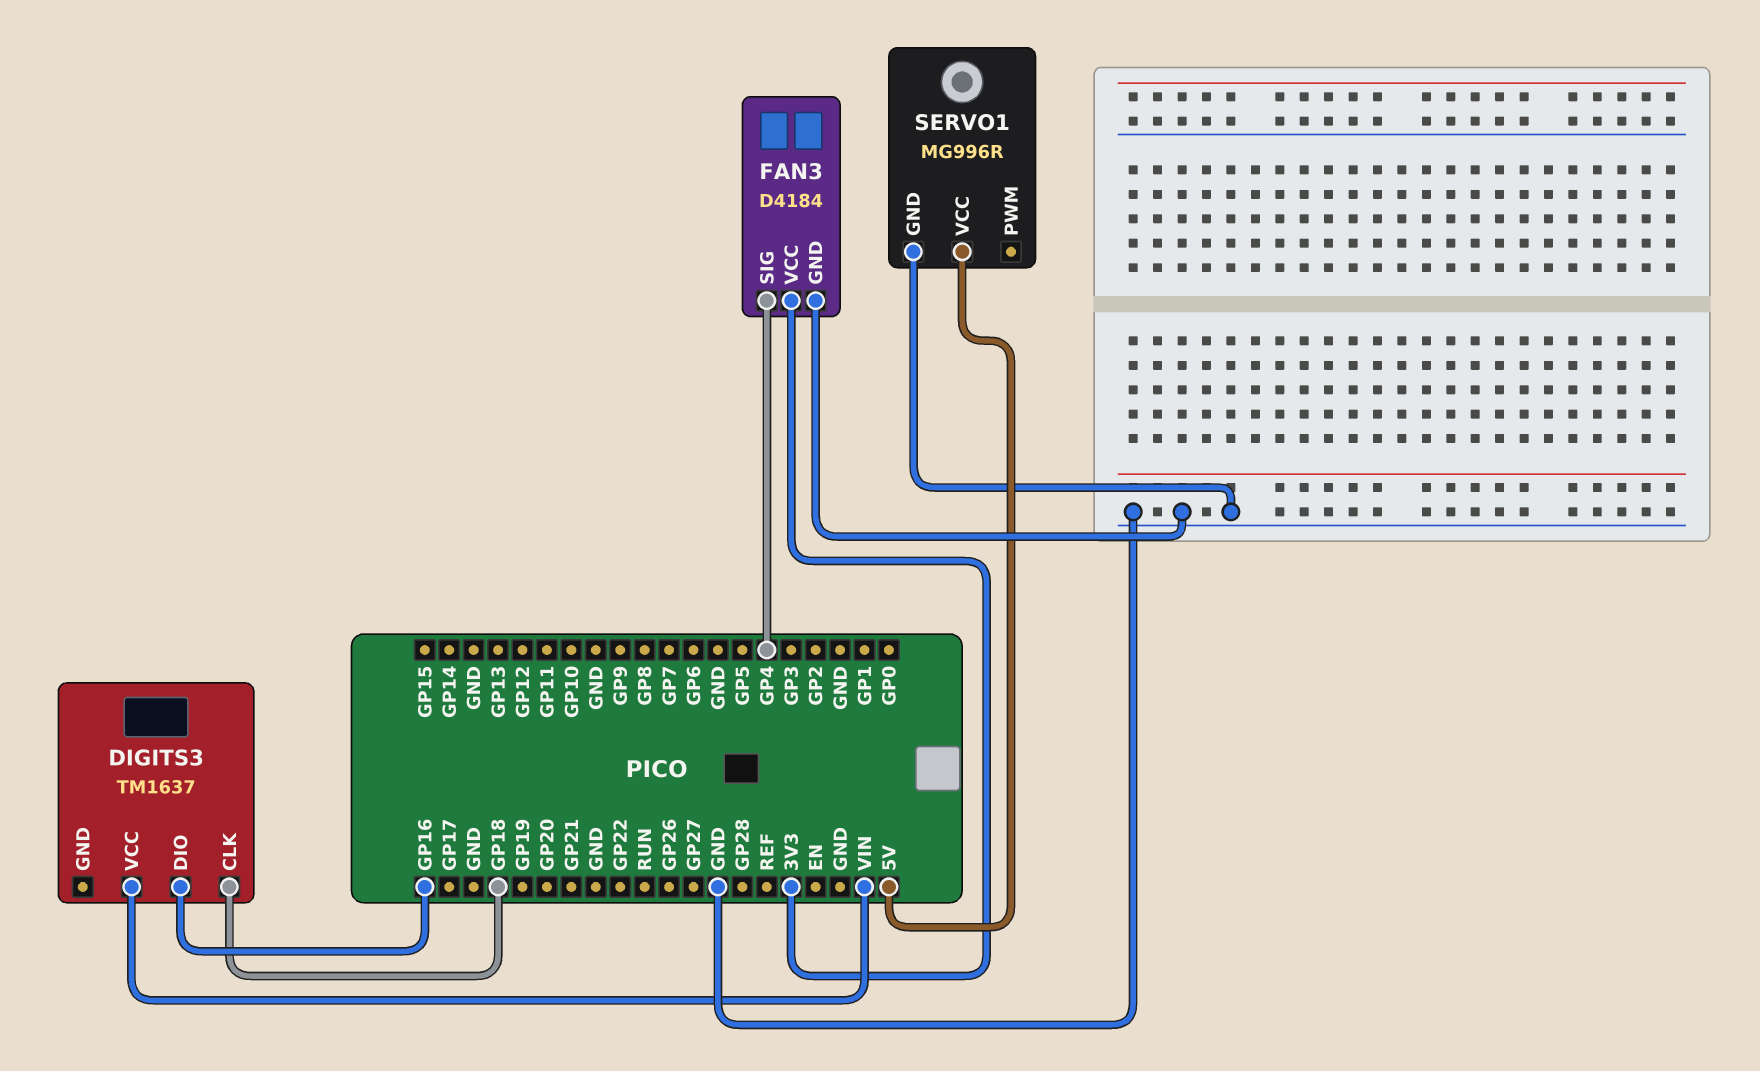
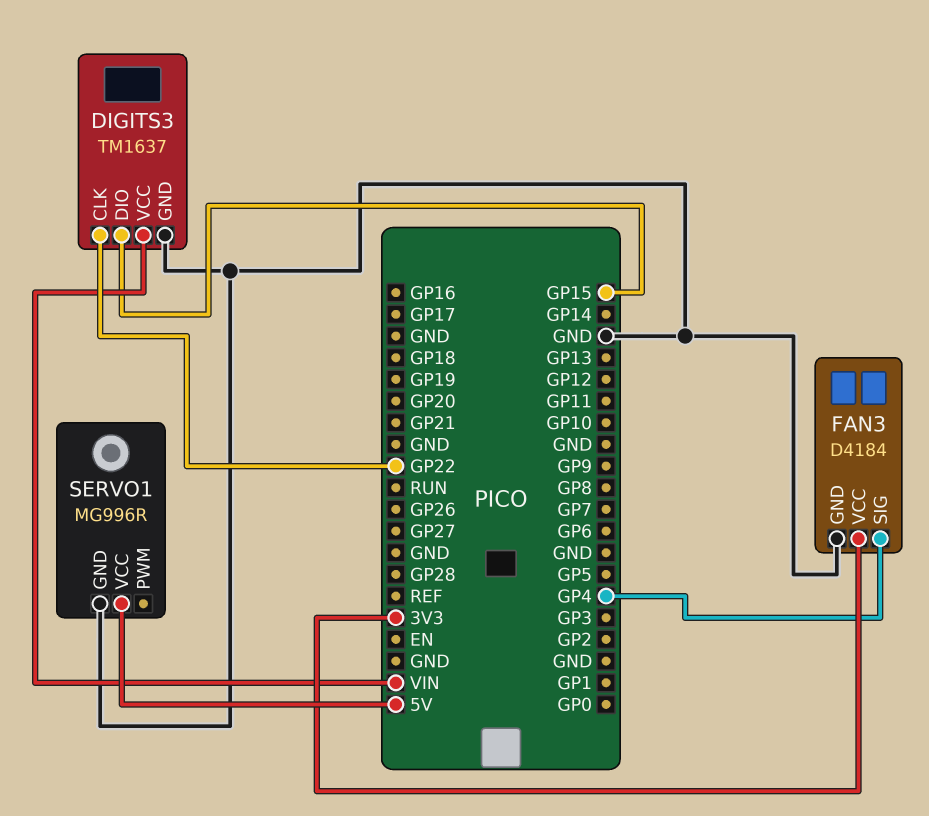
DIGITS3 pin CLK: GP18 -> GP22
DIGITS3 pin DIO: GP16 -> GP15
DIGITS3 pin GND: none -> GND

